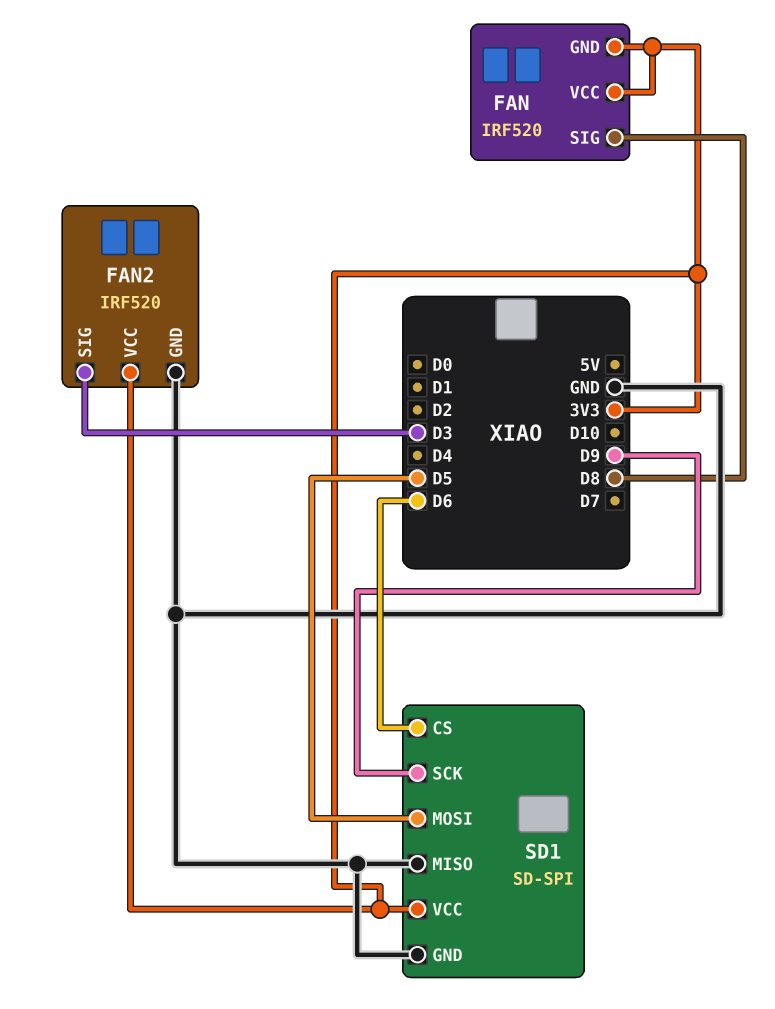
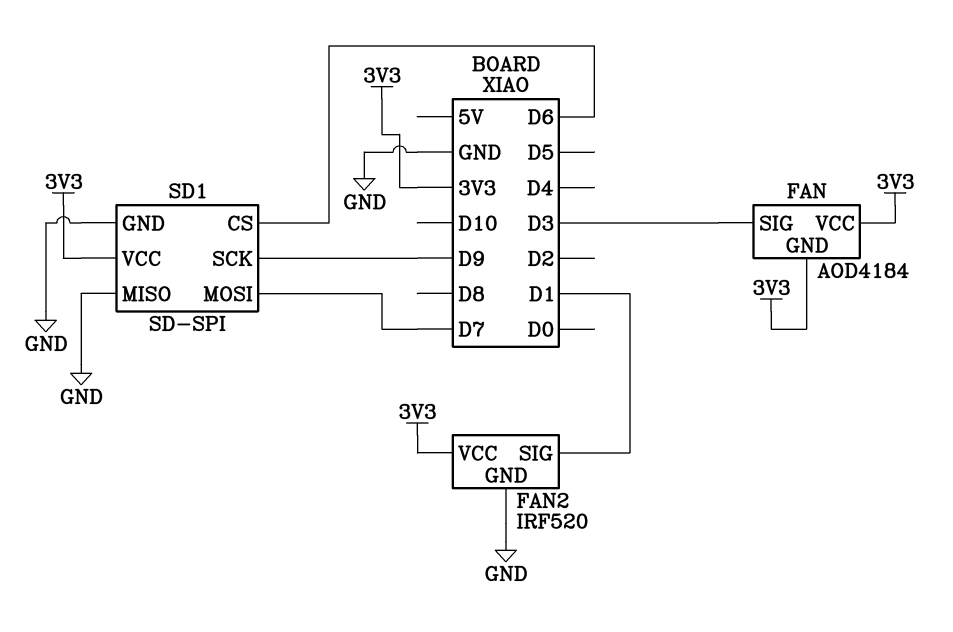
FAN: IRF520 -> AOD4184
FAN pin SIG: D8 -> D3
FAN2 pin SIG: D3 -> D1
SD1 pin MOSI: D5 -> D7

